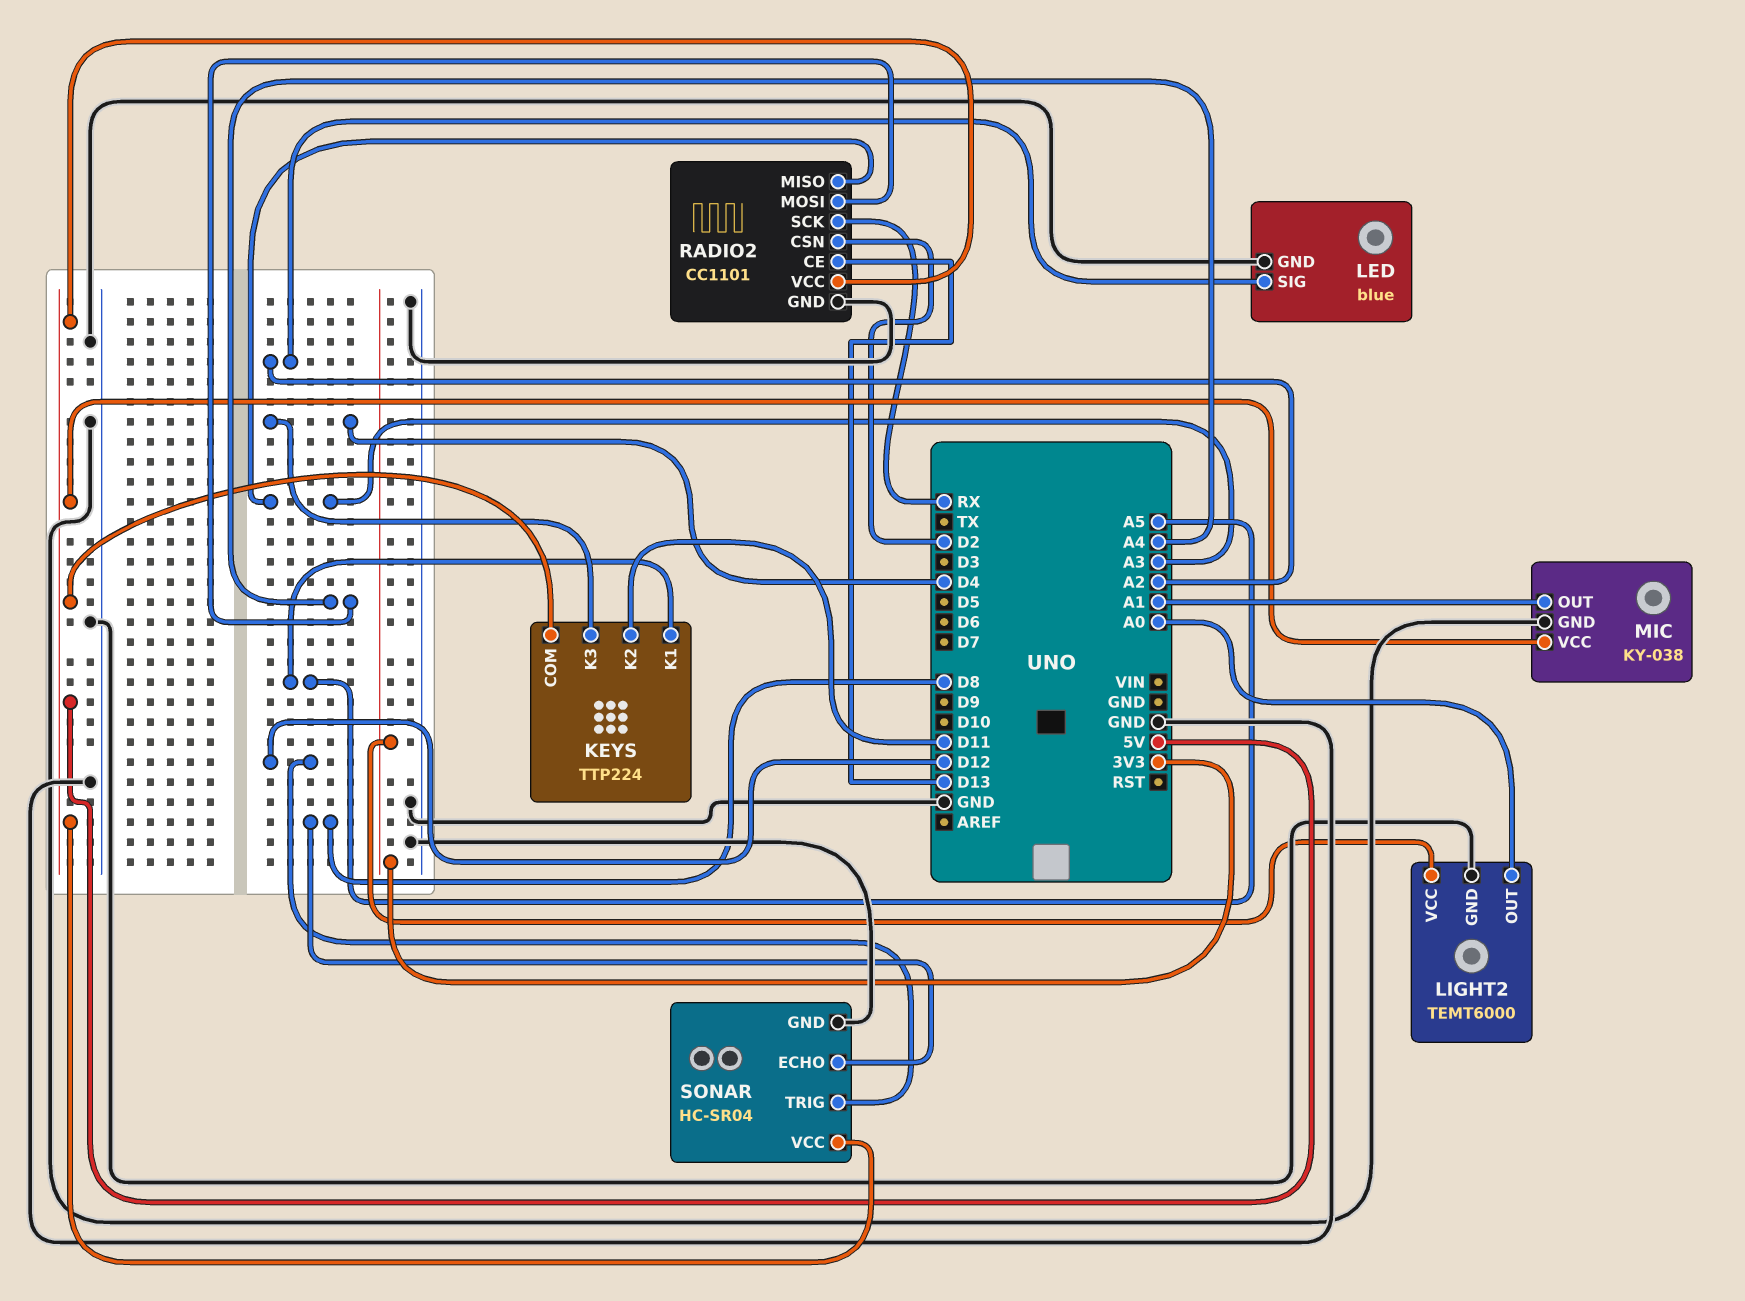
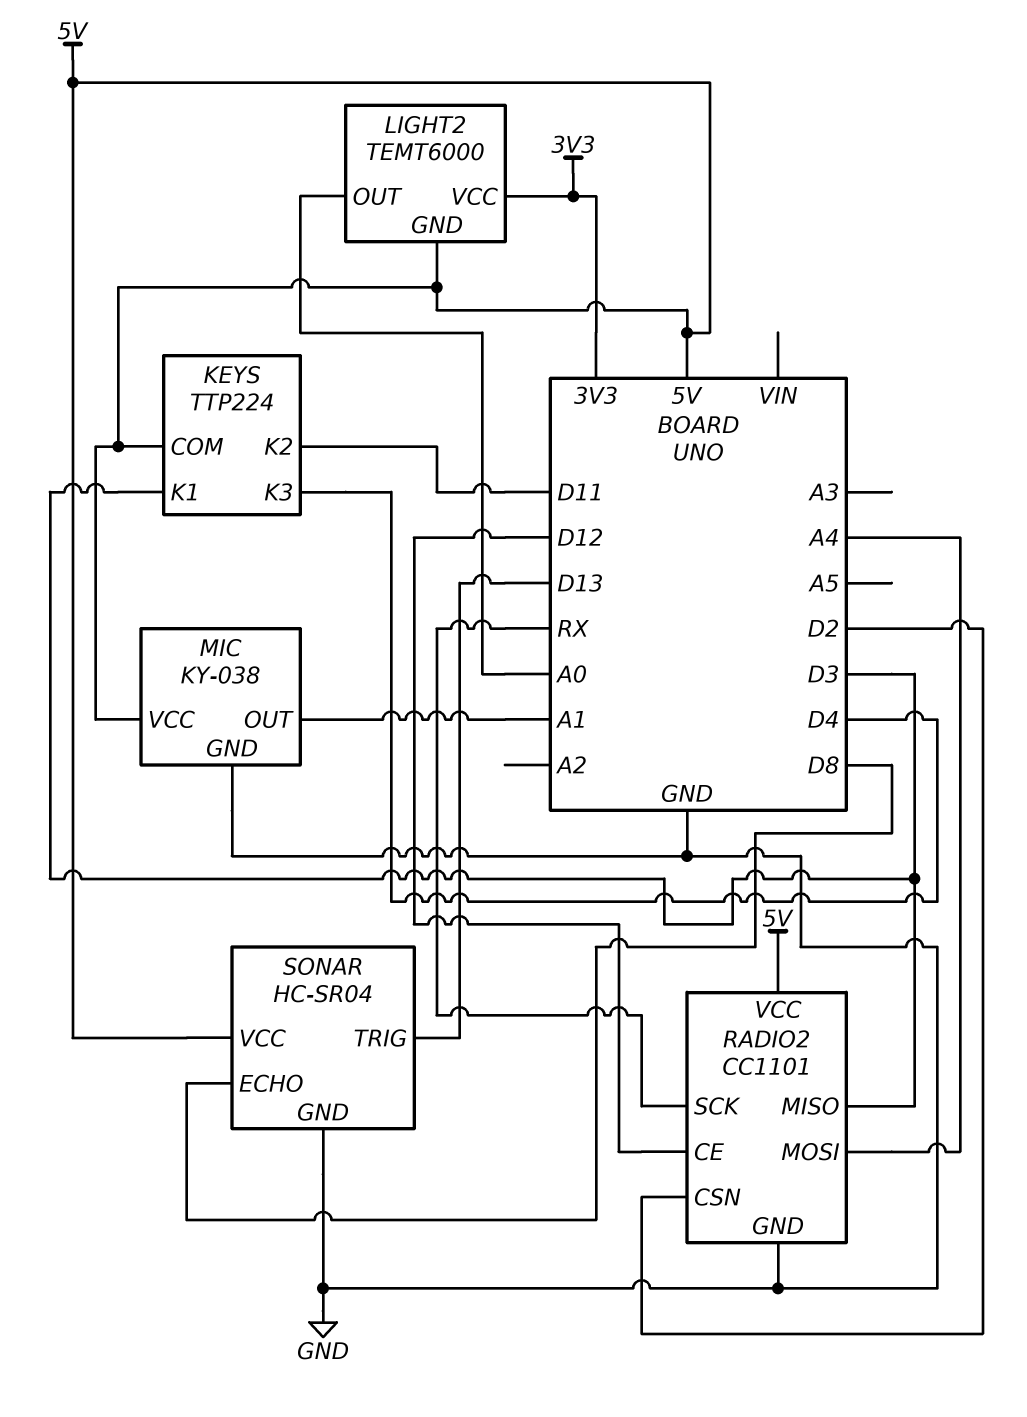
KEYS pin K1: A5 -> D3
LED: blue -> none
LED pin GND: GND -> none
LED pin SIG: A2 -> none
LIGHT2 pin GND: GND -> 5V
RADIO2 pin CE: D13 -> D12
RADIO2 pin MISO: A3 -> D3
SONAR pin TRIG: D12 -> D13

